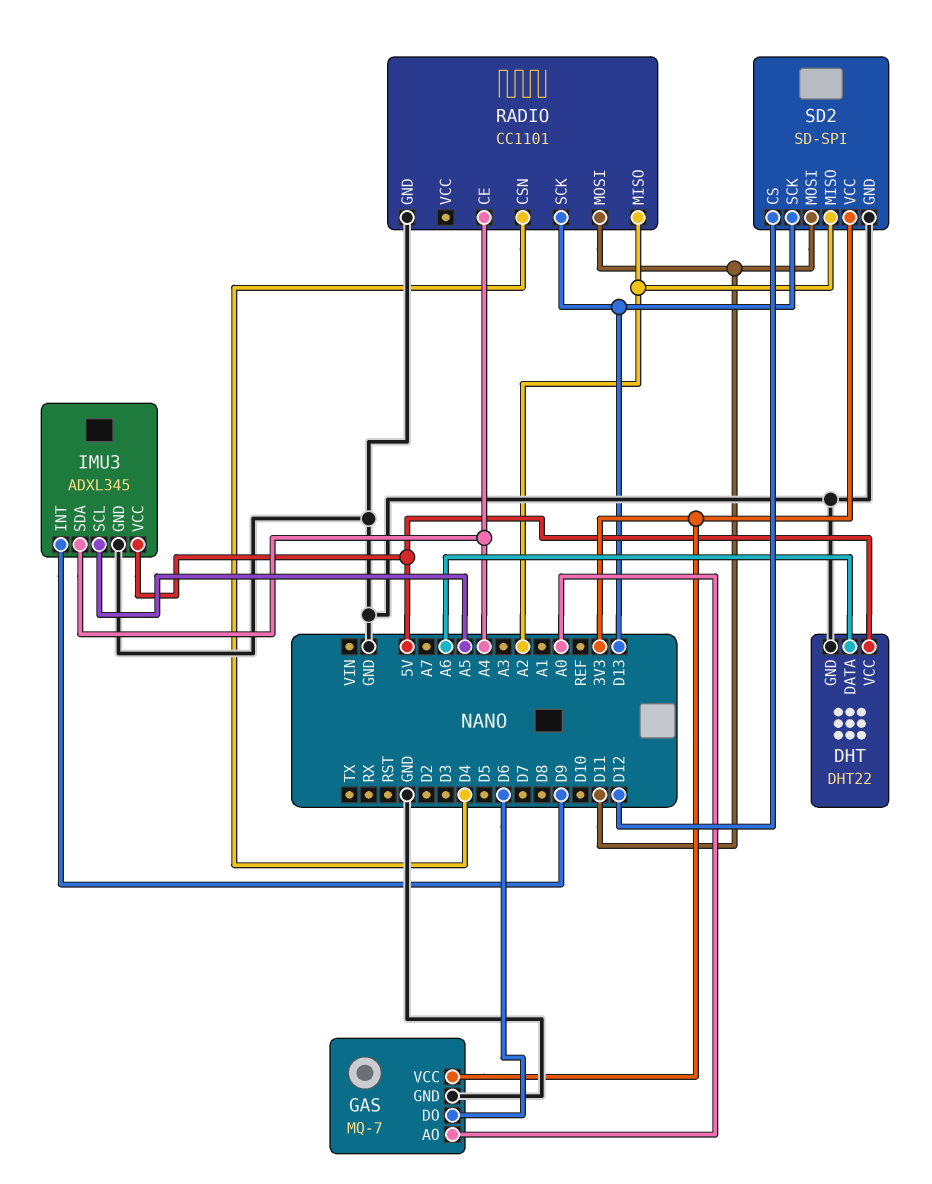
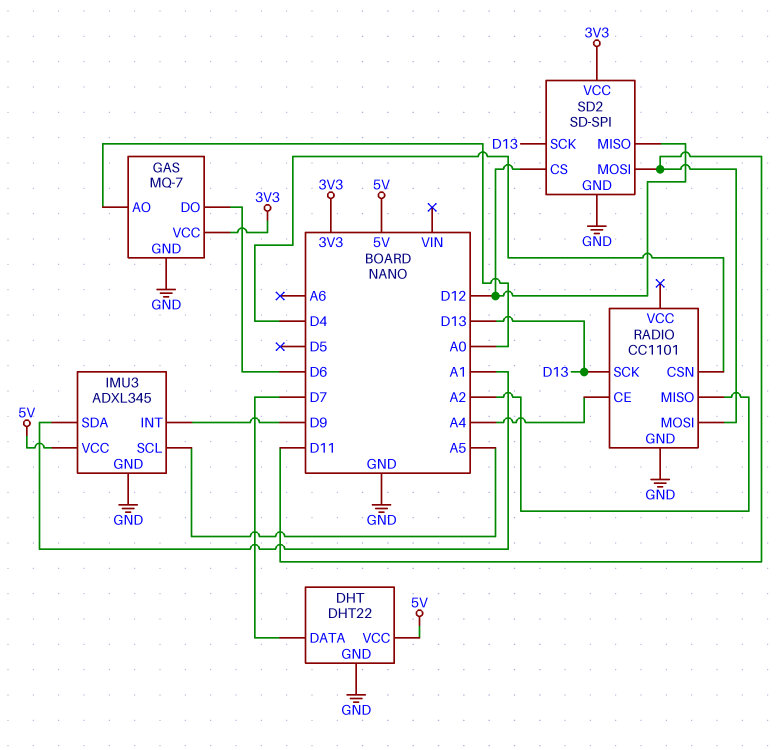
DHT pin DATA: A6 -> D7
IMU3 pin SDA: A4 -> A1
SD2 pin MISO: A2 -> D12

